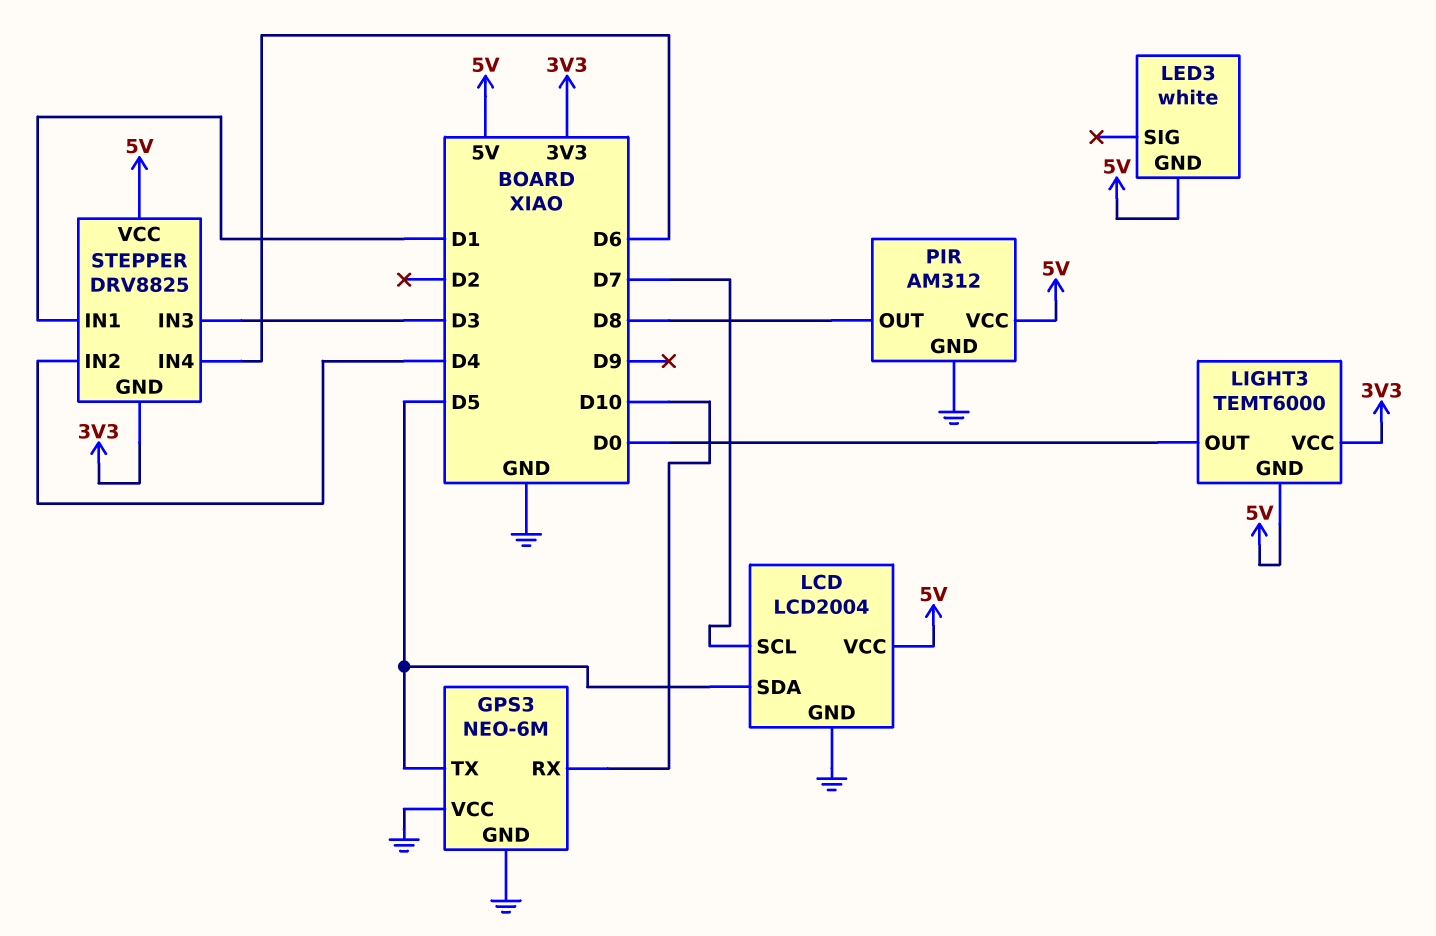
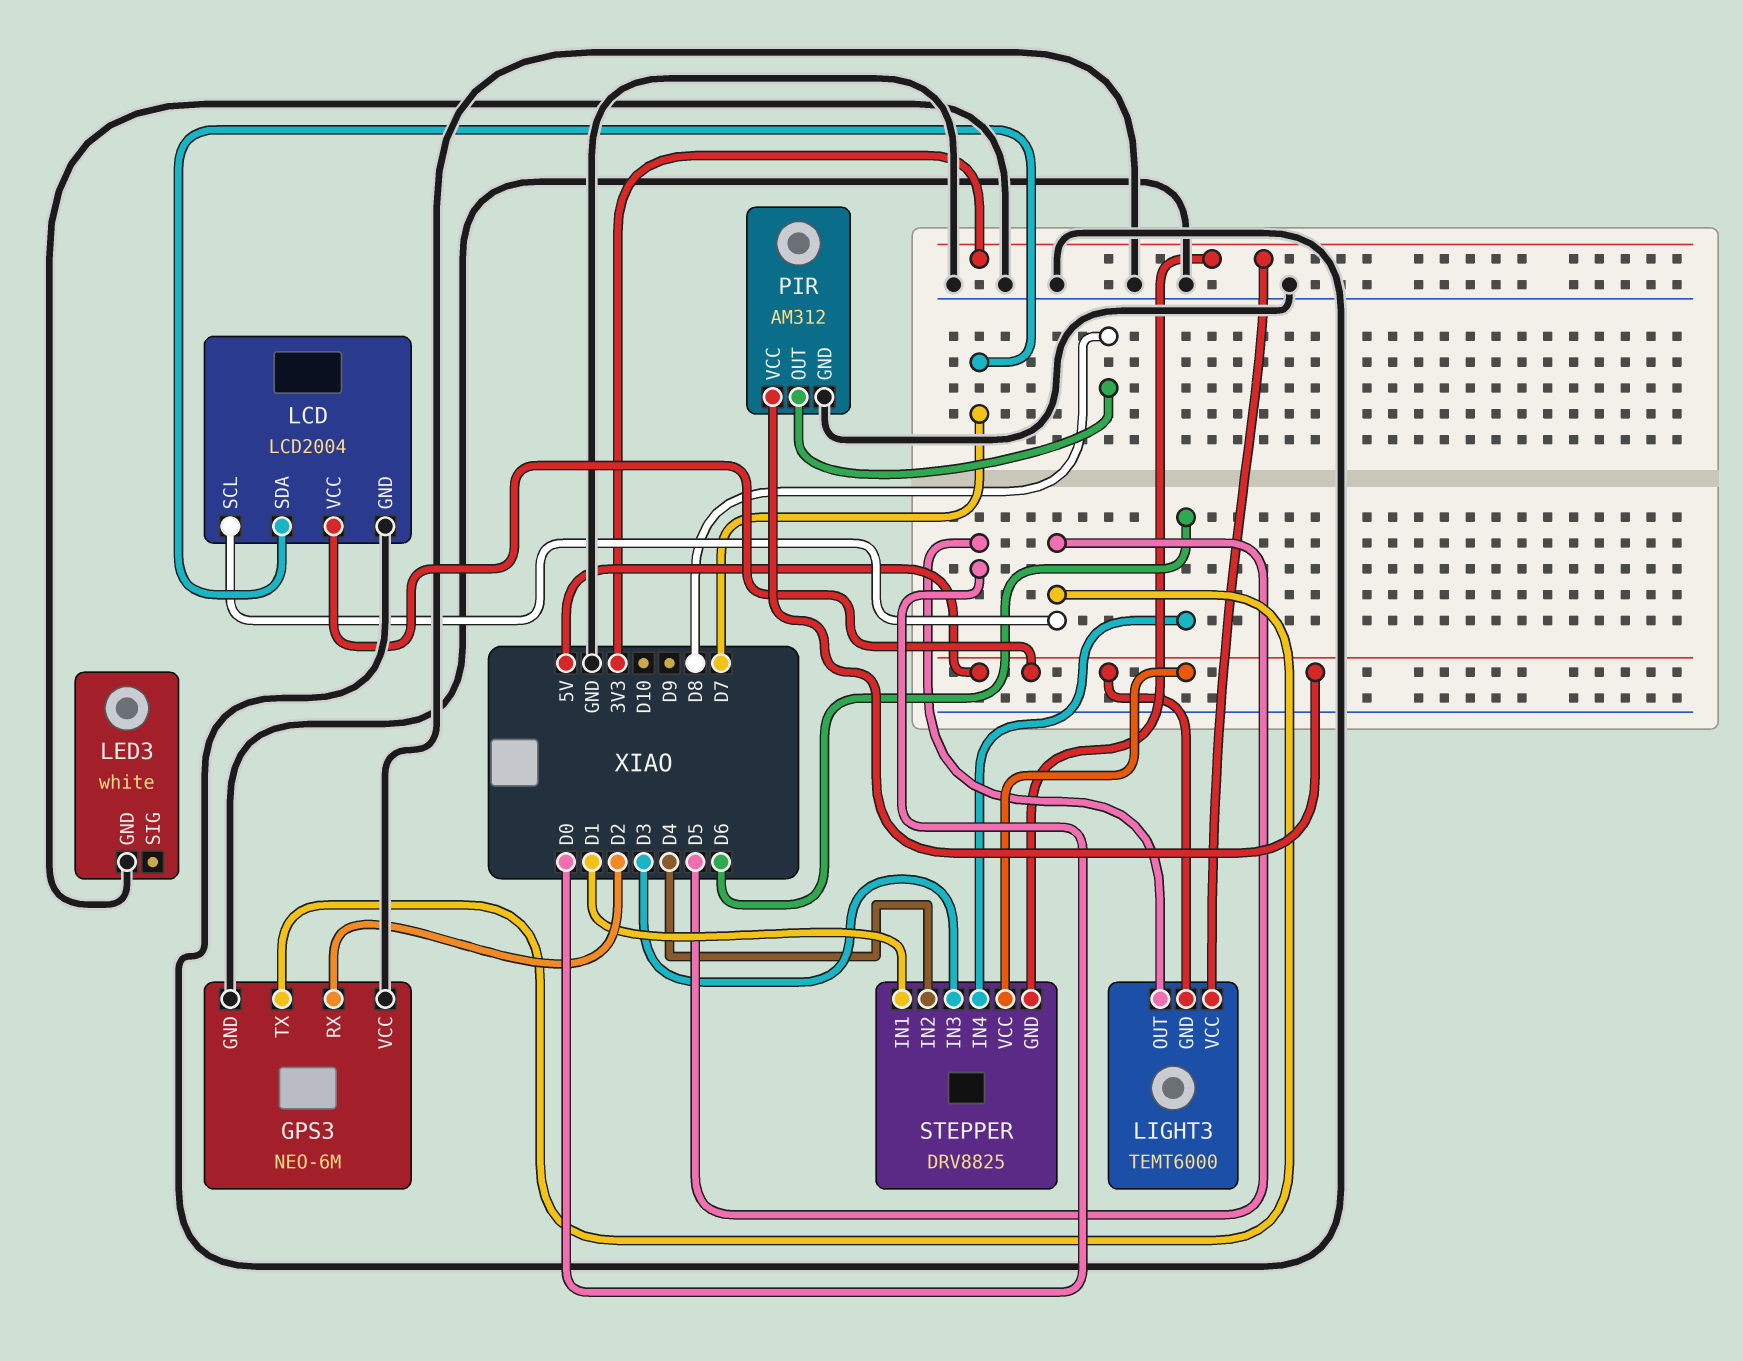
GPS3 pin RX: D10 -> D2
LCD pin SCL: D7 -> D5
LCD pin SDA: D5 -> D7
LED3 pin GND: 5V -> GND

